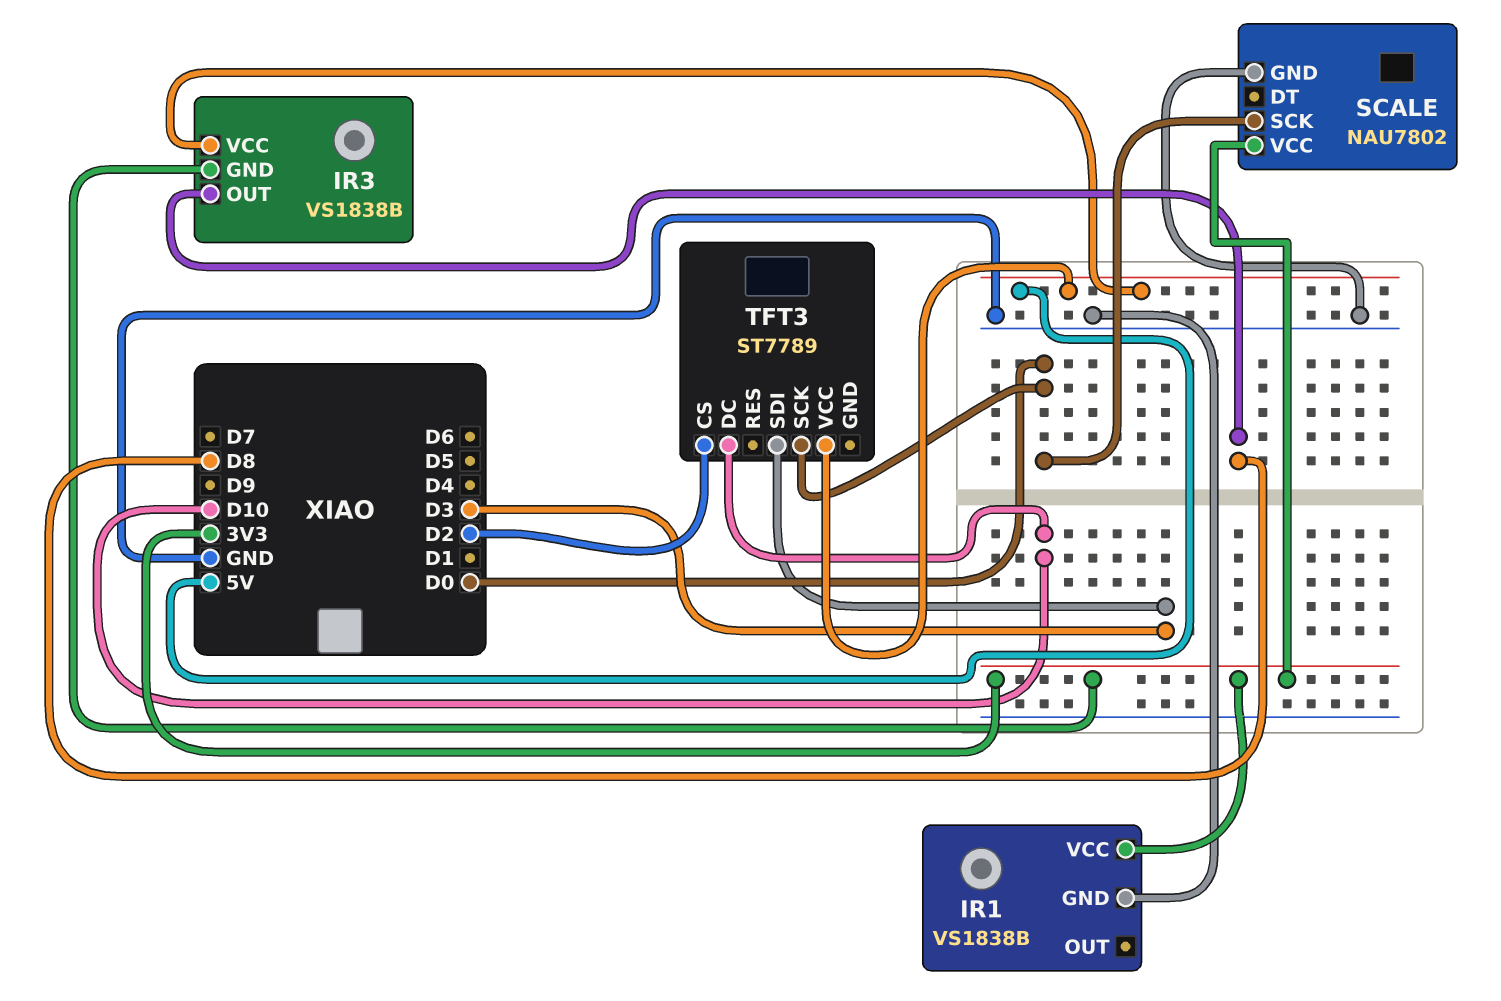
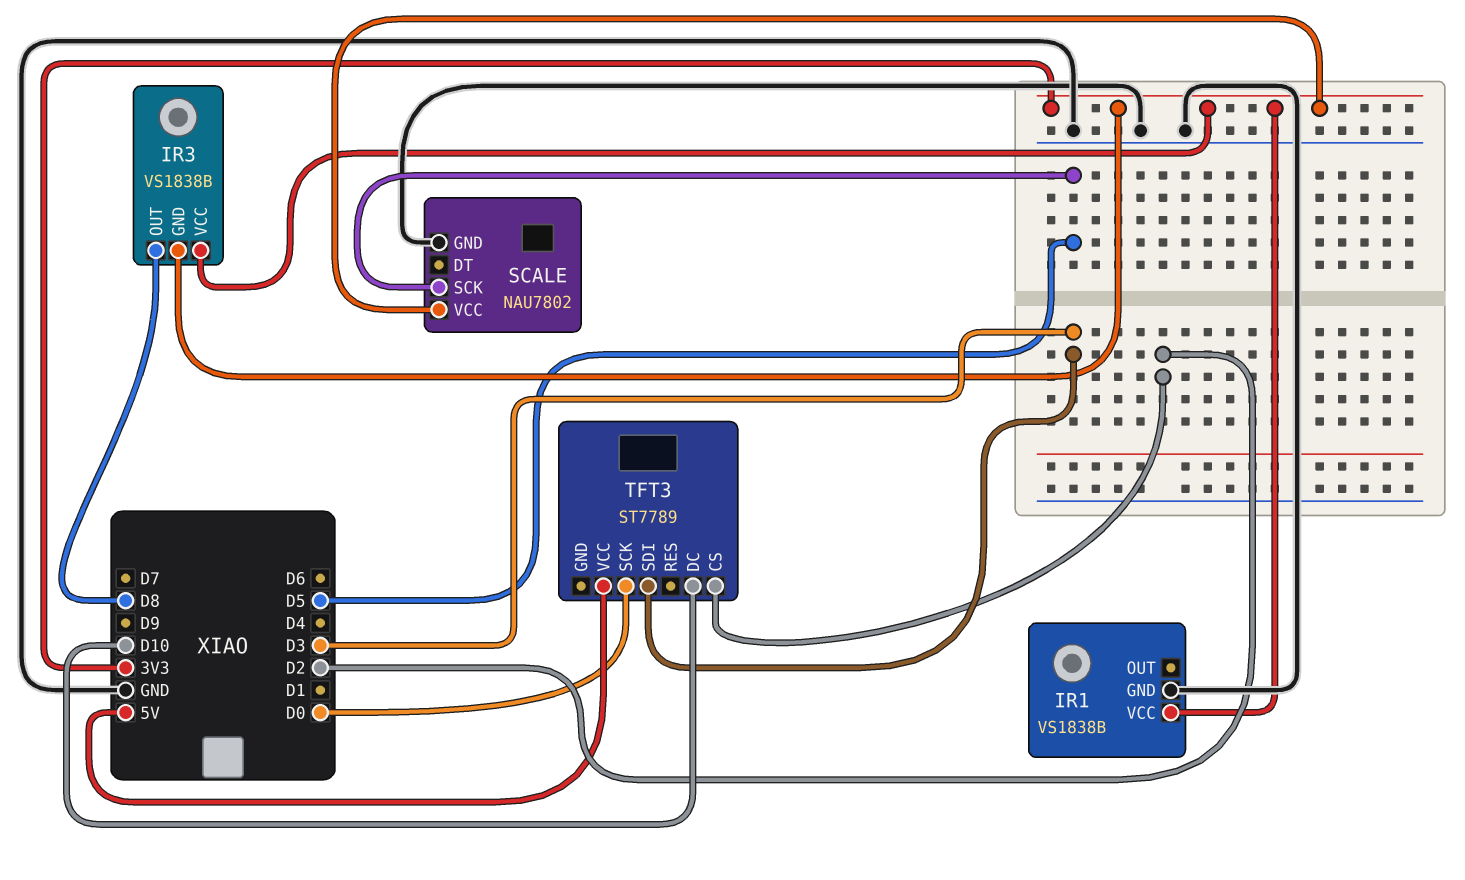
IR3 pin VCC: 5V -> 3V3
SCALE pin SCK: D0 -> D5

